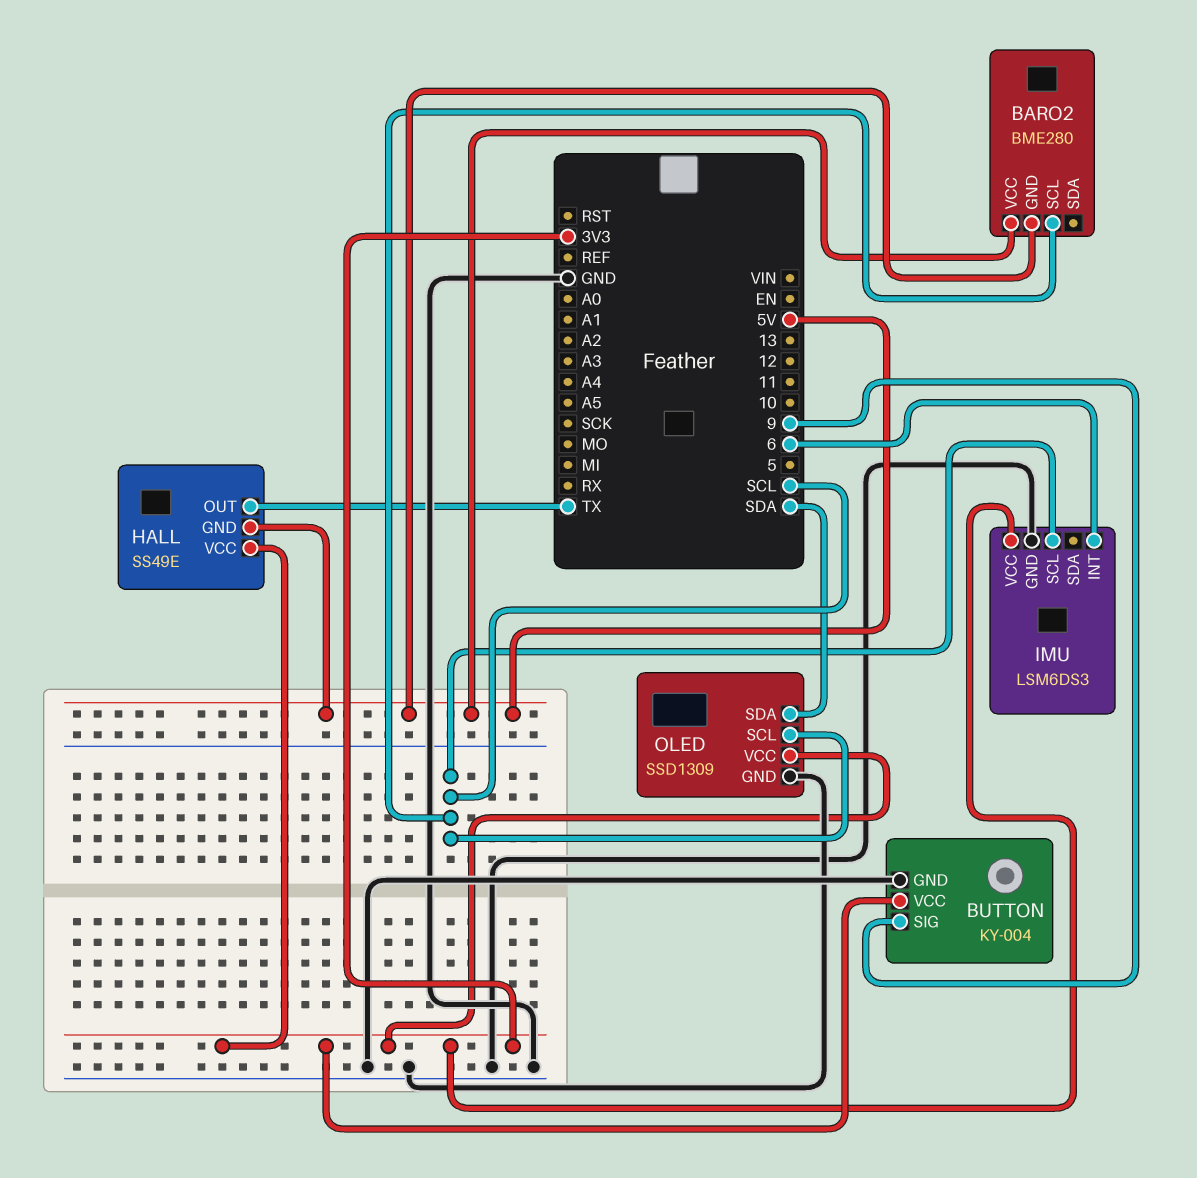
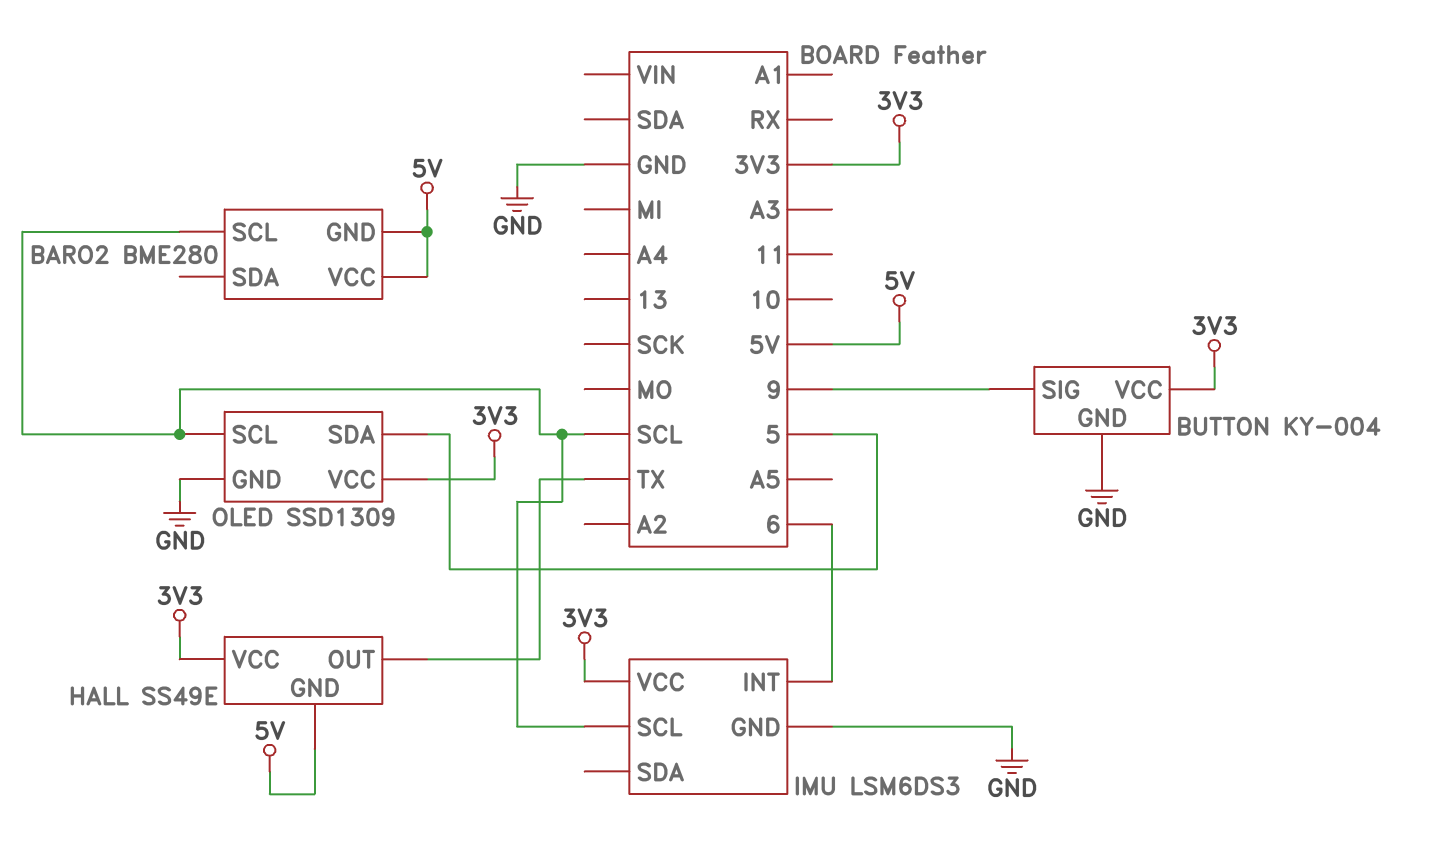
OLED pin SDA: SDA -> 5

